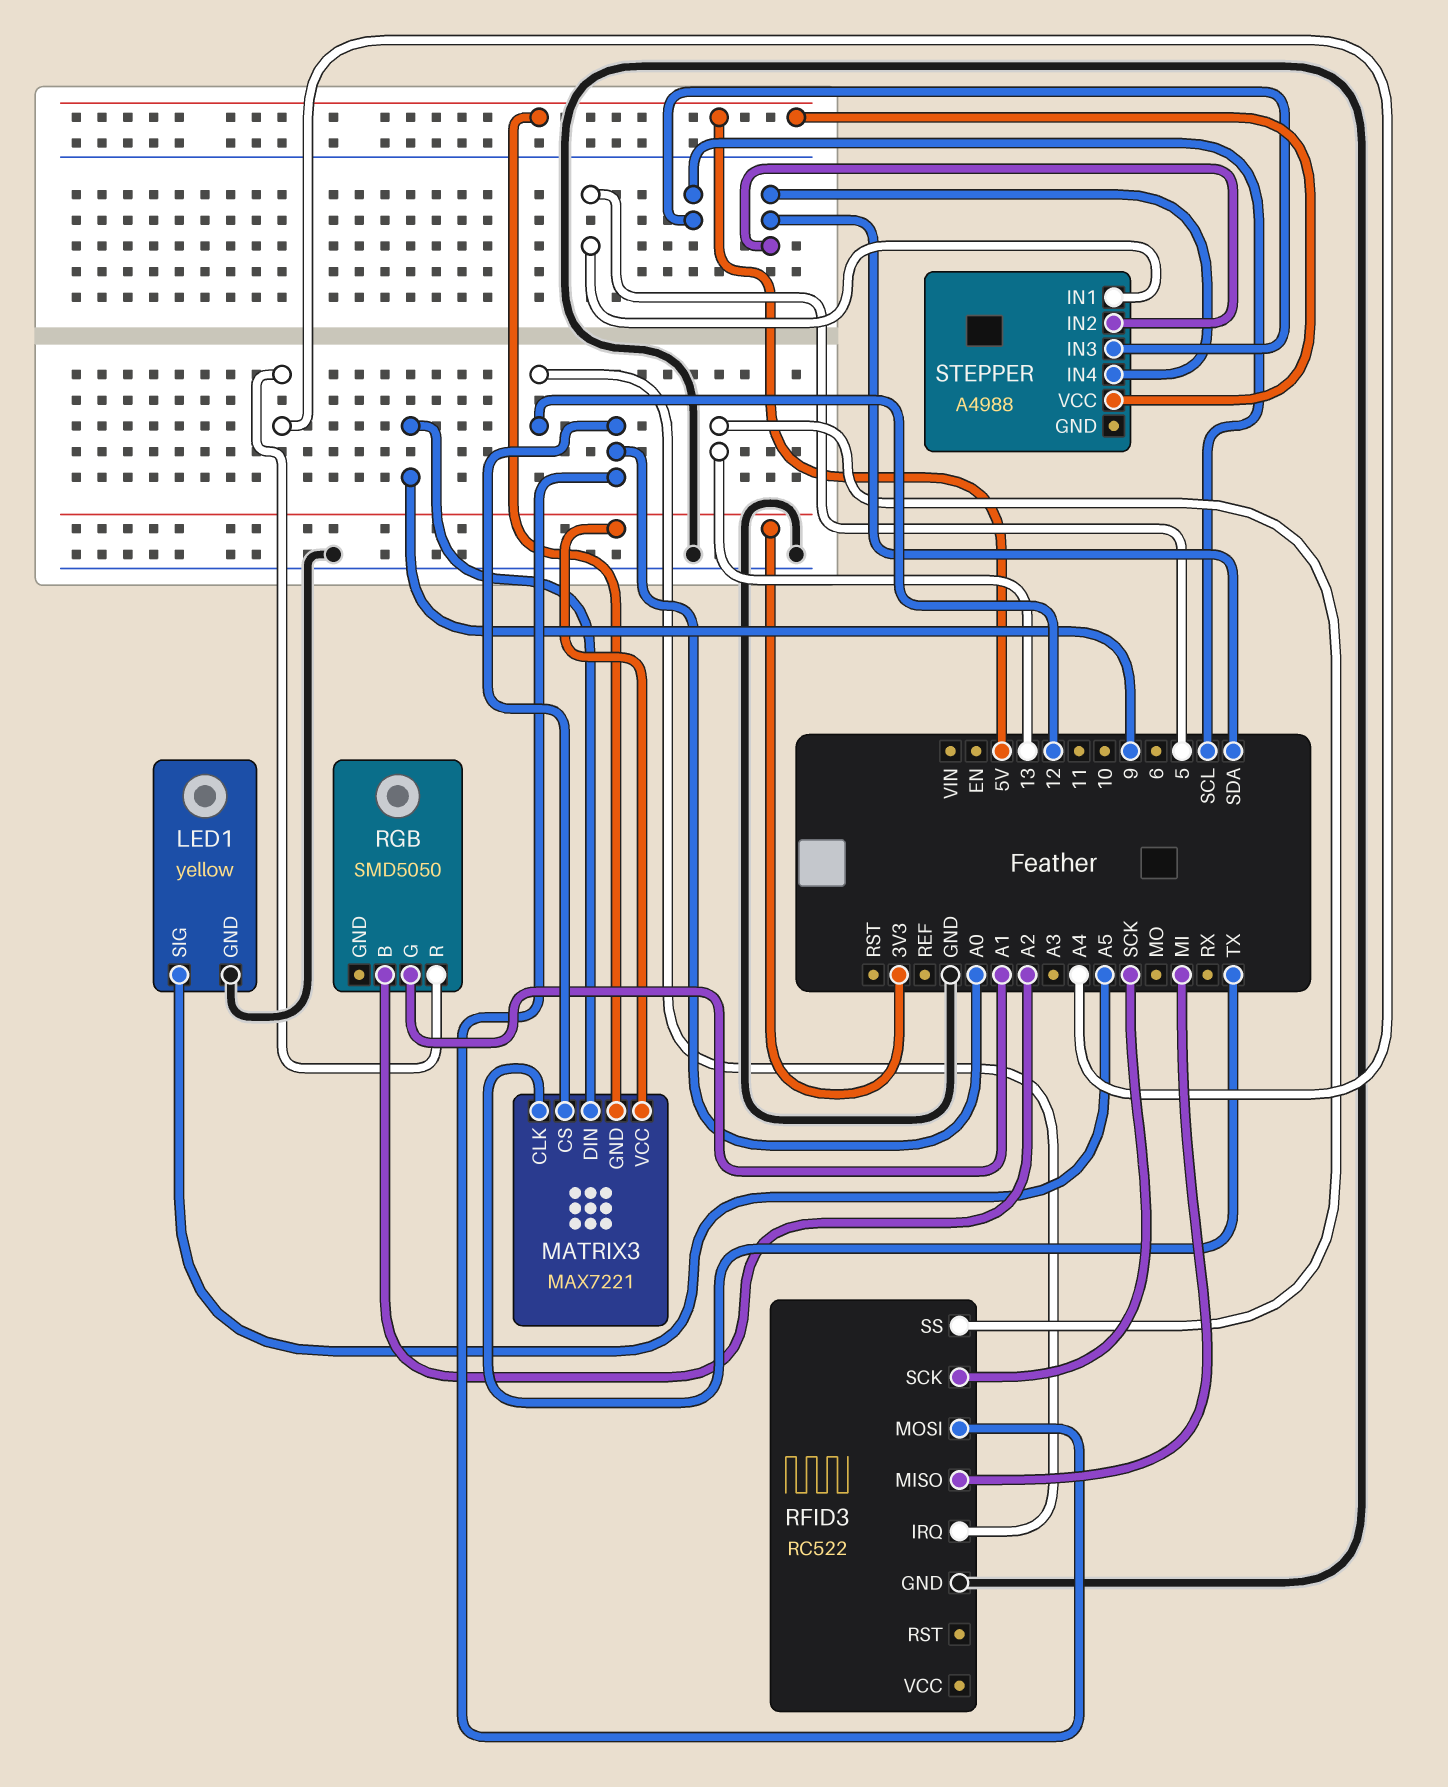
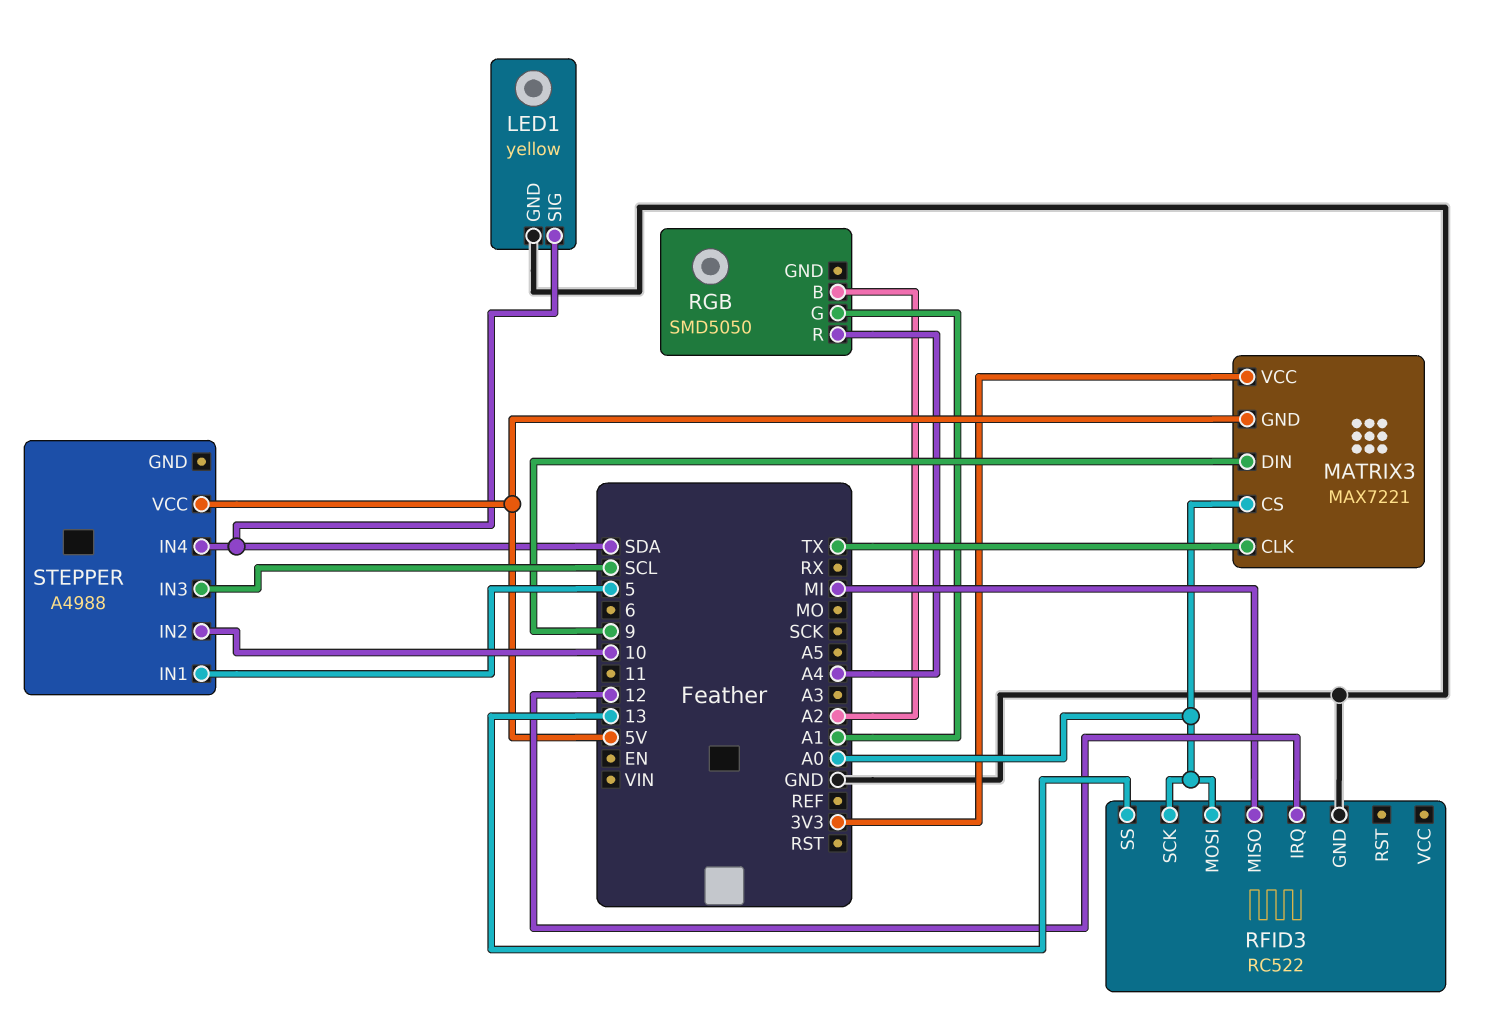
LED1 pin SIG: A5 -> SDA
RFID3 pin SCK: SCK -> A0
STEPPER pin IN2: SDA -> 10

